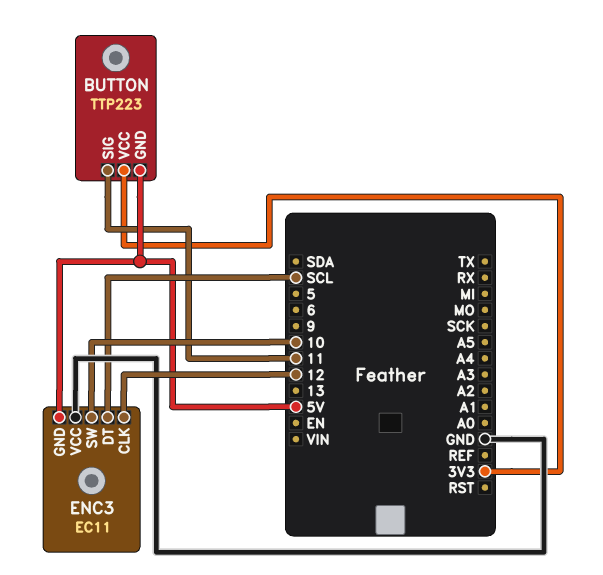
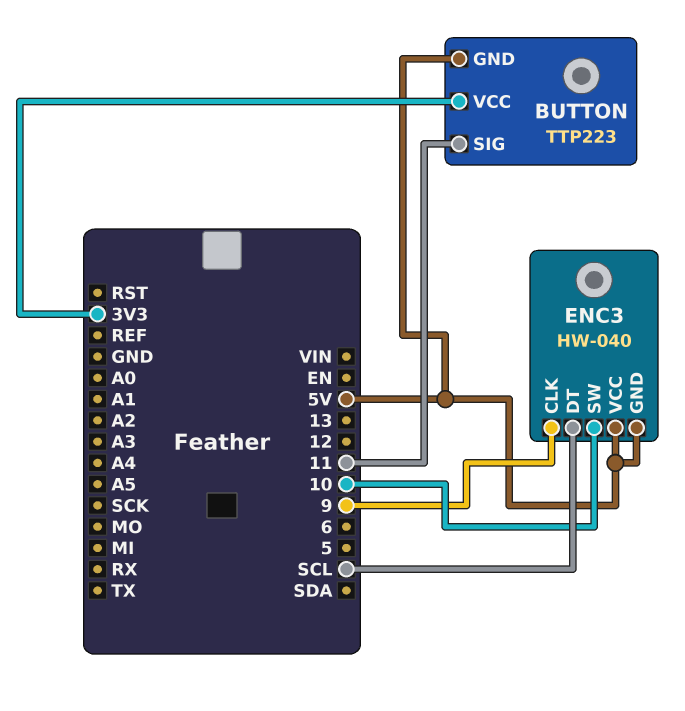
ENC3: EC11 -> HW-040
ENC3 pin CLK: 12 -> 9
ENC3 pin VCC: GND -> 5V

